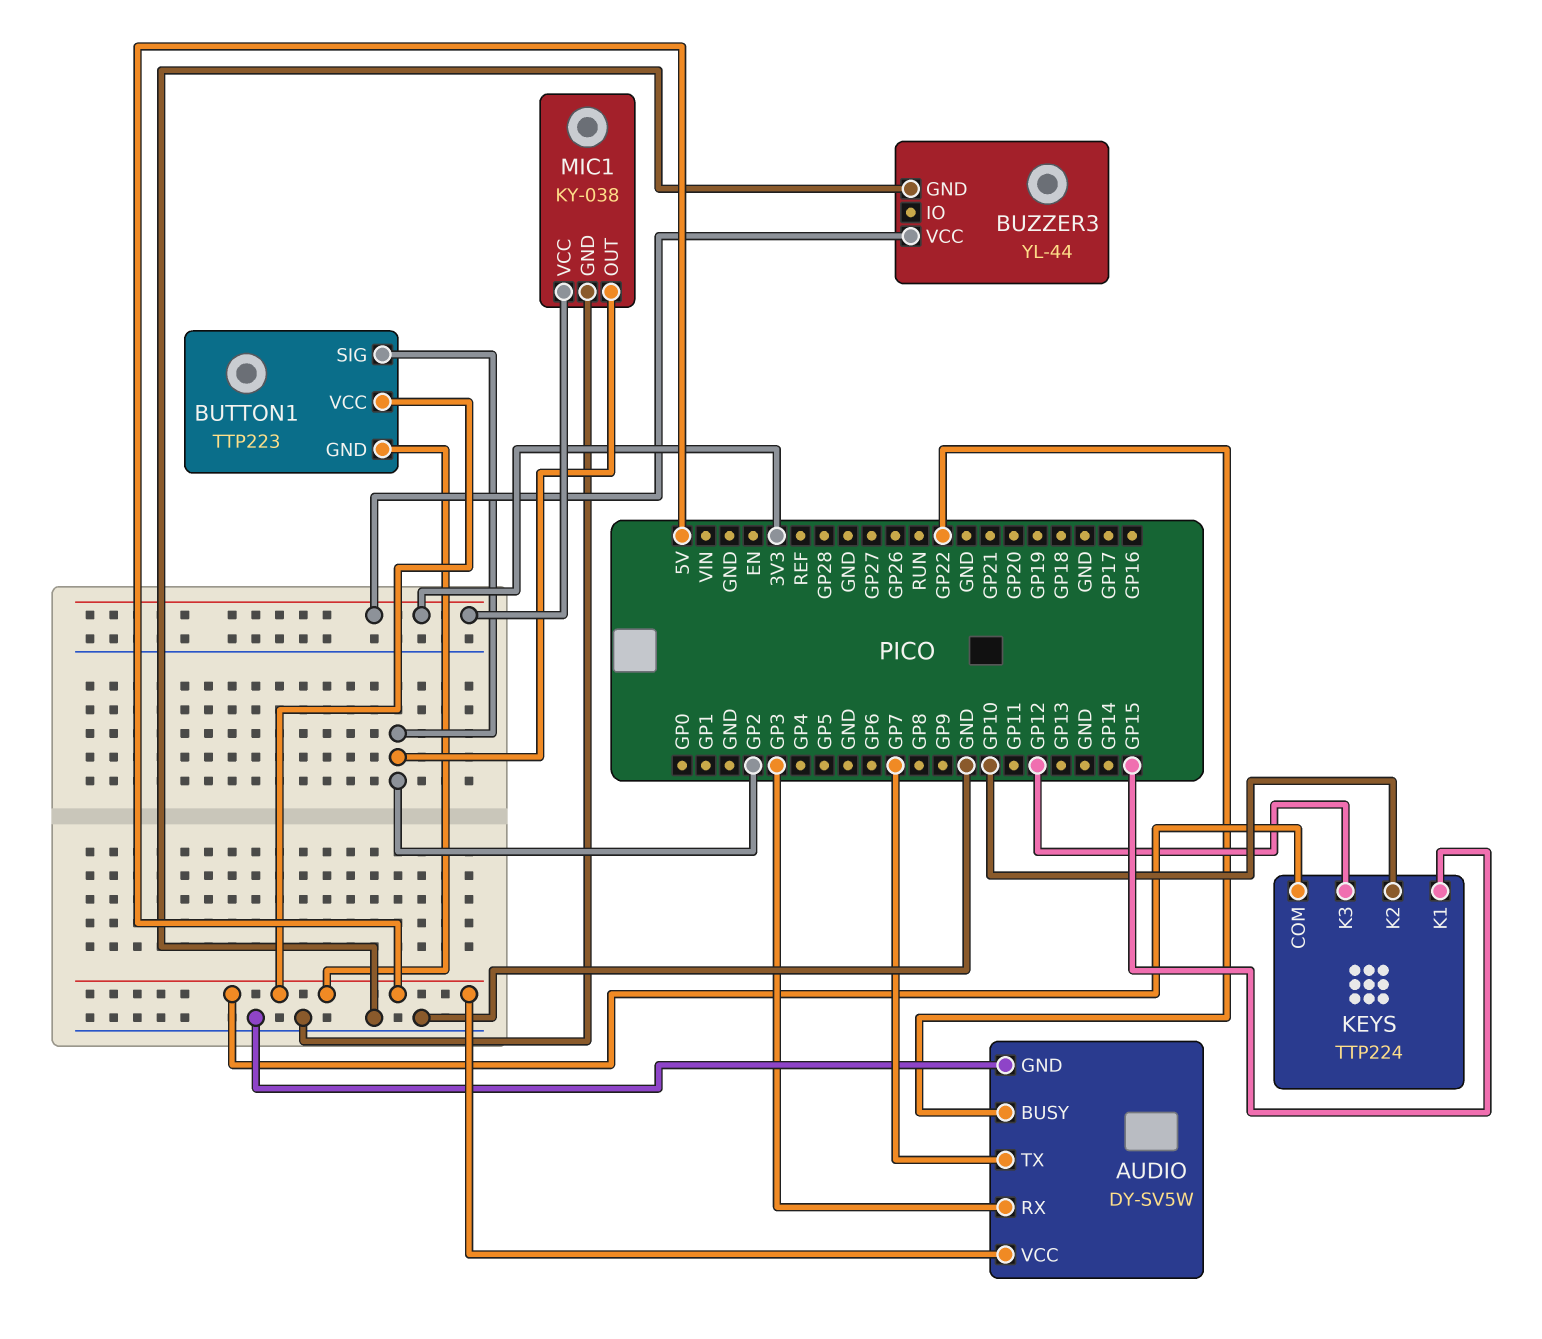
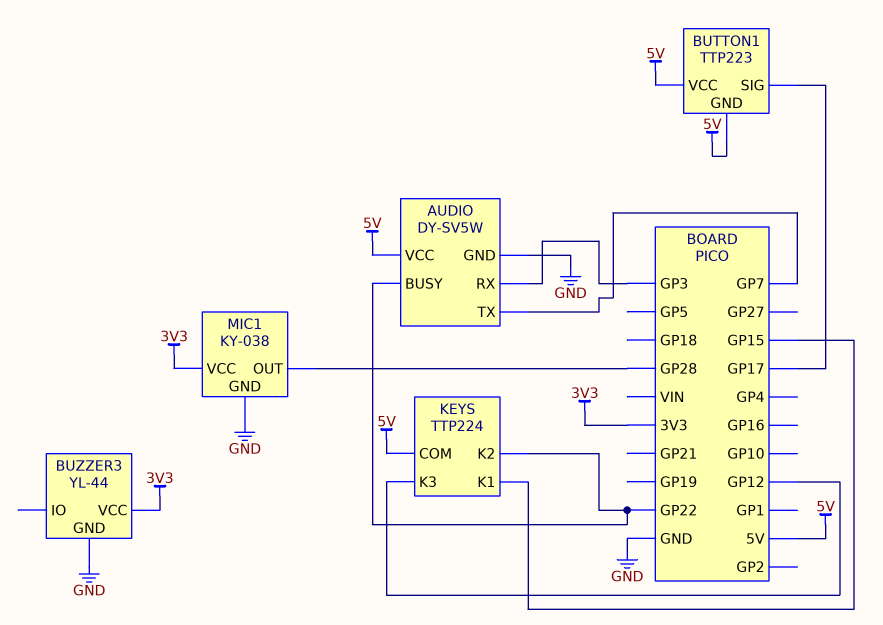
BUTTON1 pin SIG: GP2 -> GP17
KEYS pin K2: GP10 -> GP22
MIC1 pin OUT: GP2 -> GP28

